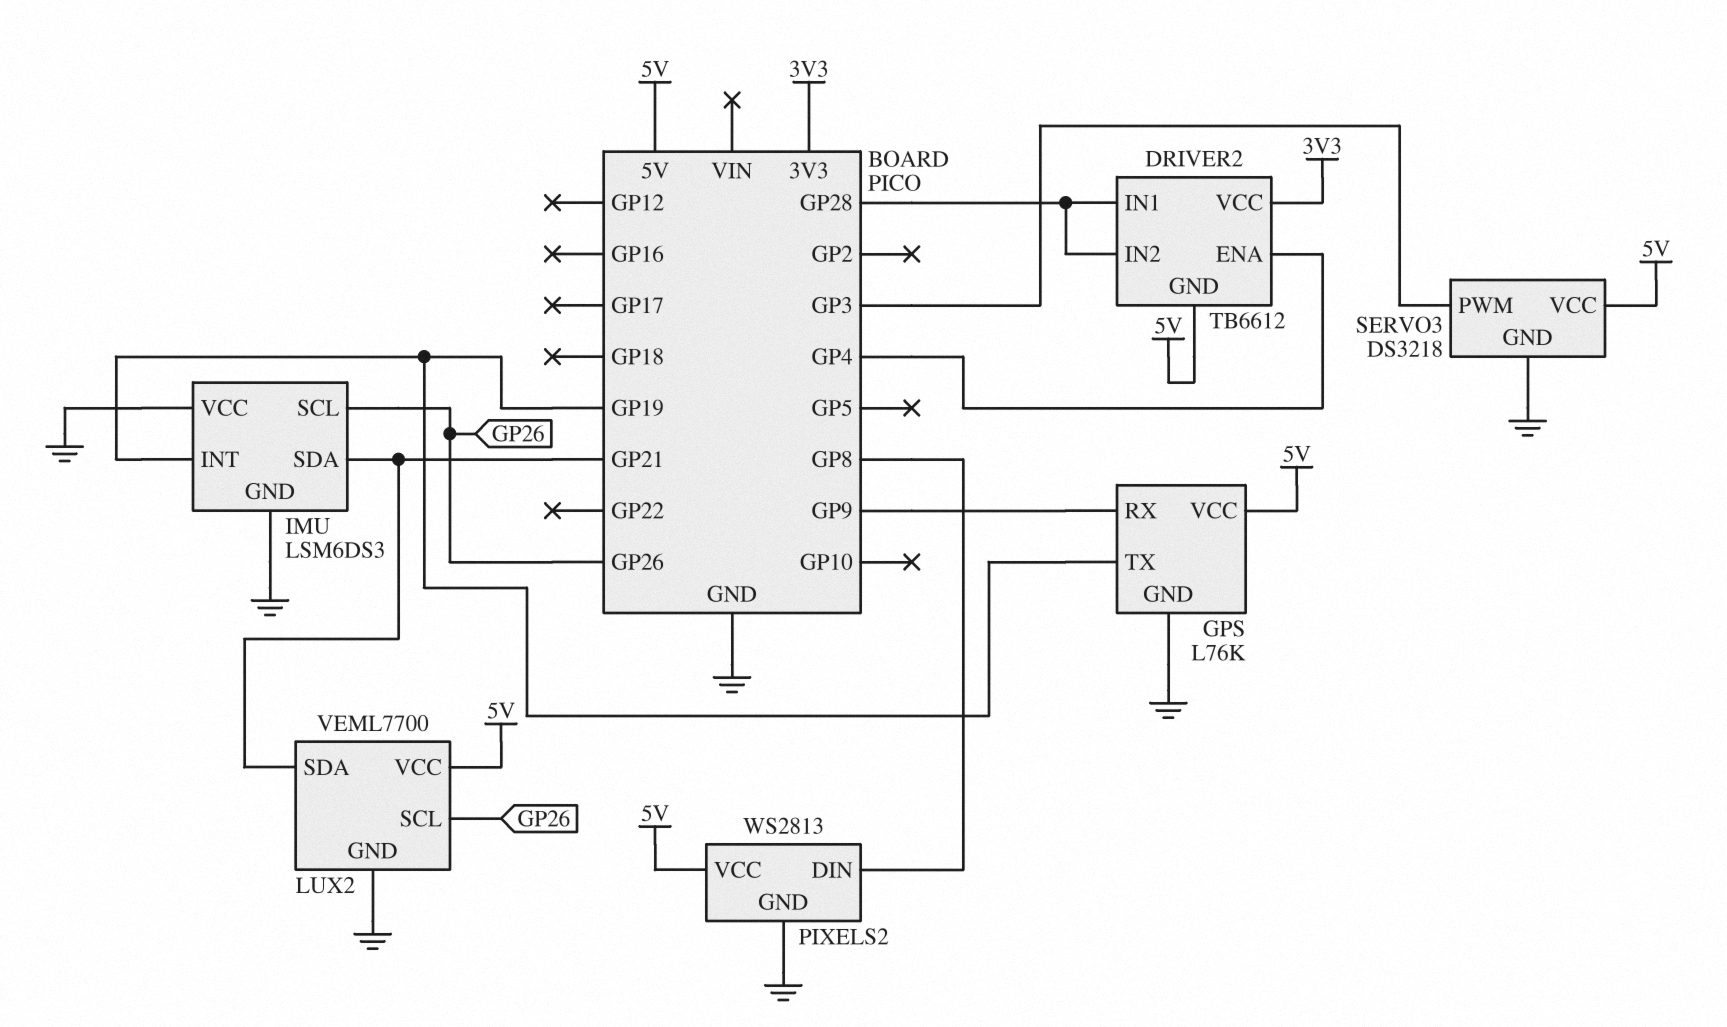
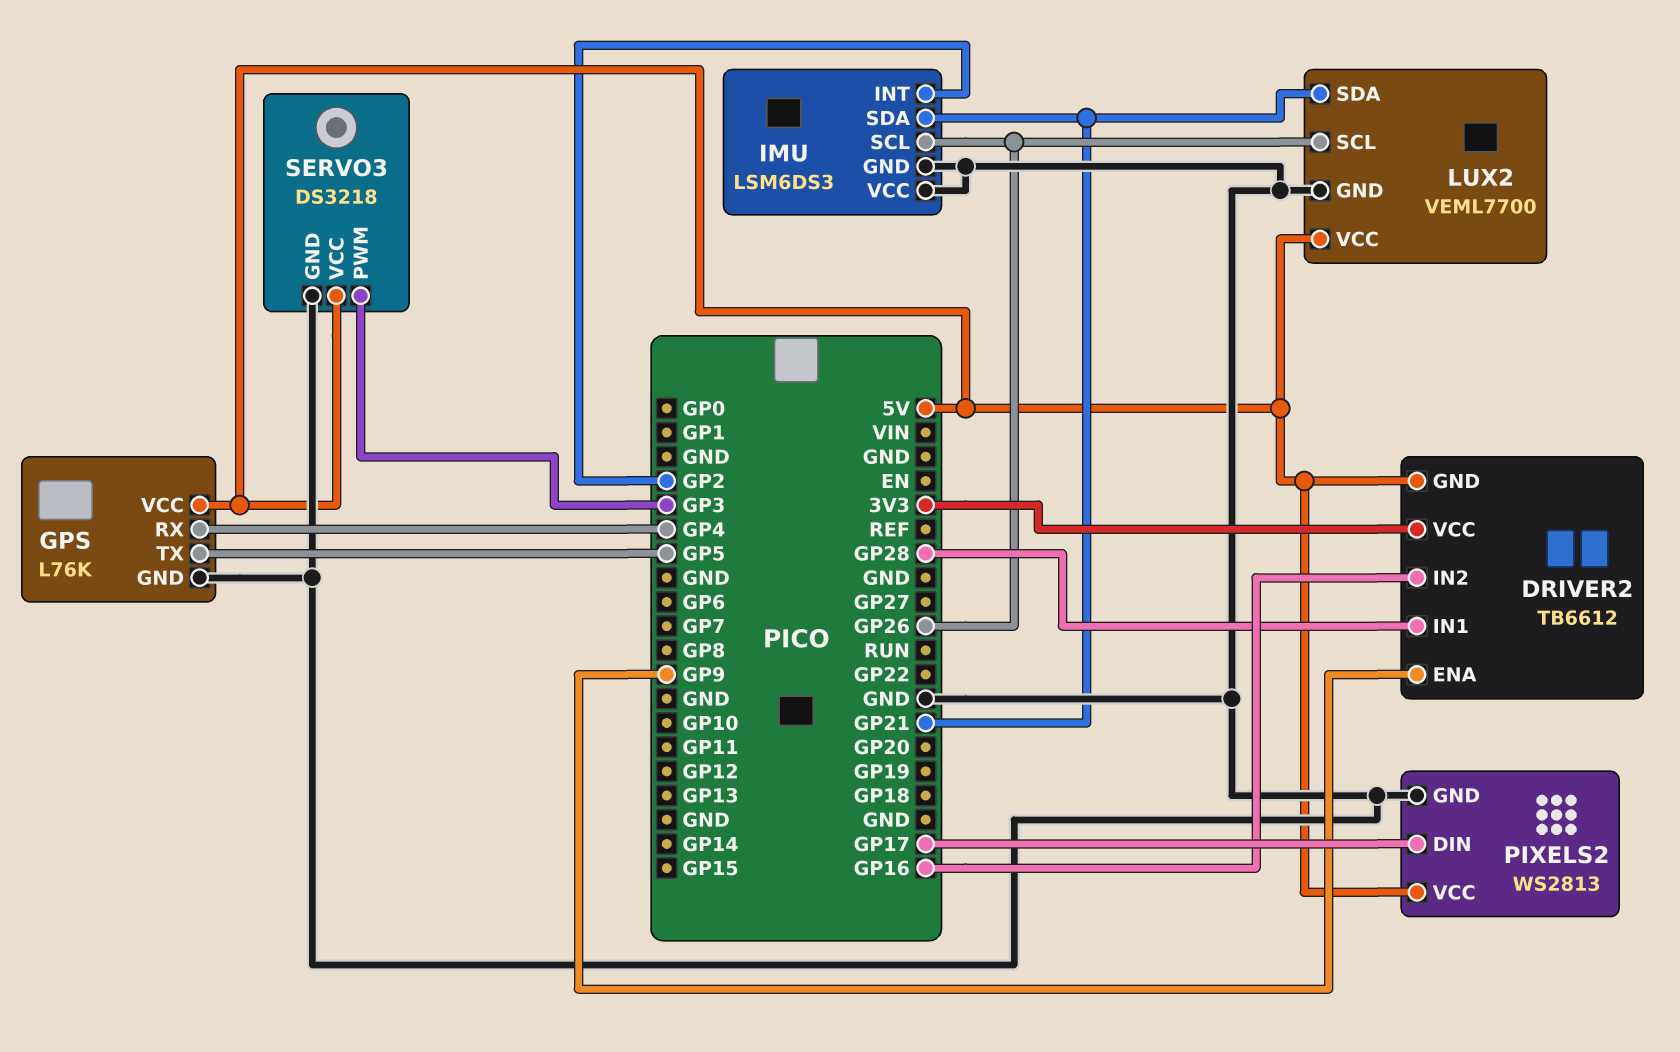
DRIVER2 pin ENA: GP4 -> GP9
DRIVER2 pin IN2: GP28 -> GP16
GPS pin RX: GP9 -> GP4
GPS pin TX: GP19 -> GP5
IMU pin INT: GP19 -> GP2
PIXELS2 pin DIN: GP8 -> GP17

